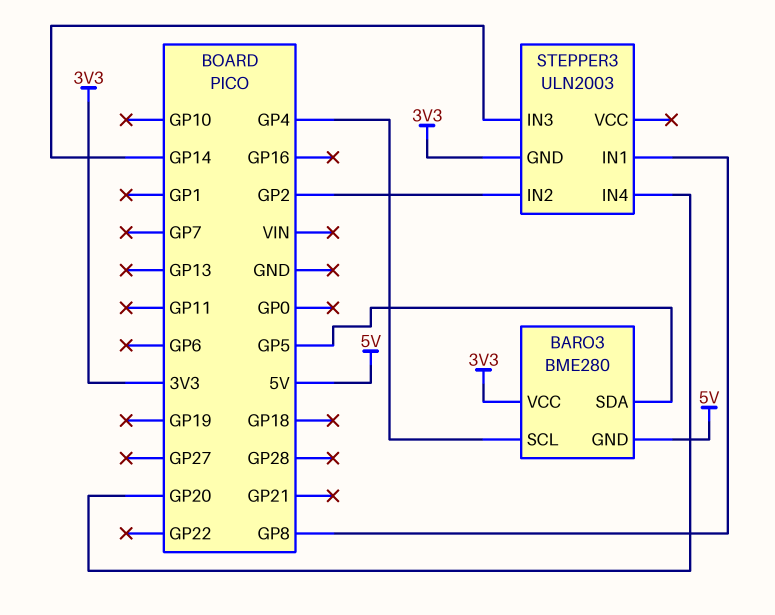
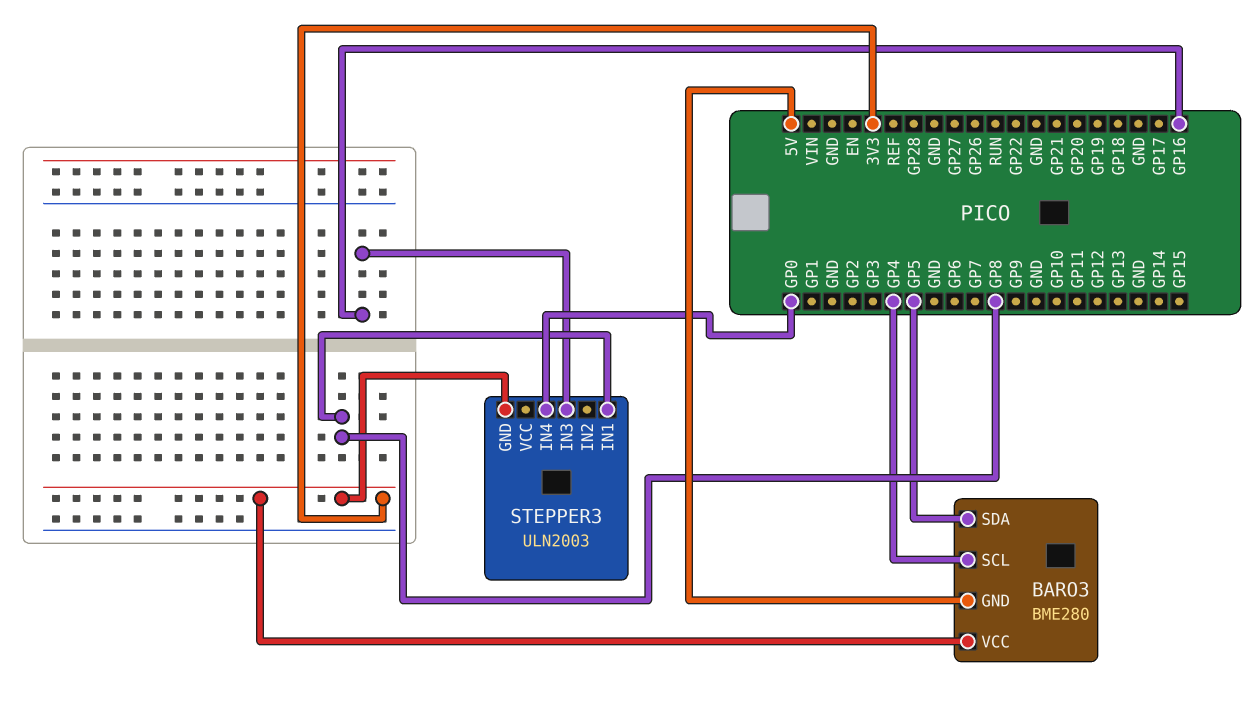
STEPPER3 pin IN2: GP2 -> none
STEPPER3 pin IN3: GP14 -> GP16
STEPPER3 pin IN4: GP20 -> GP0

